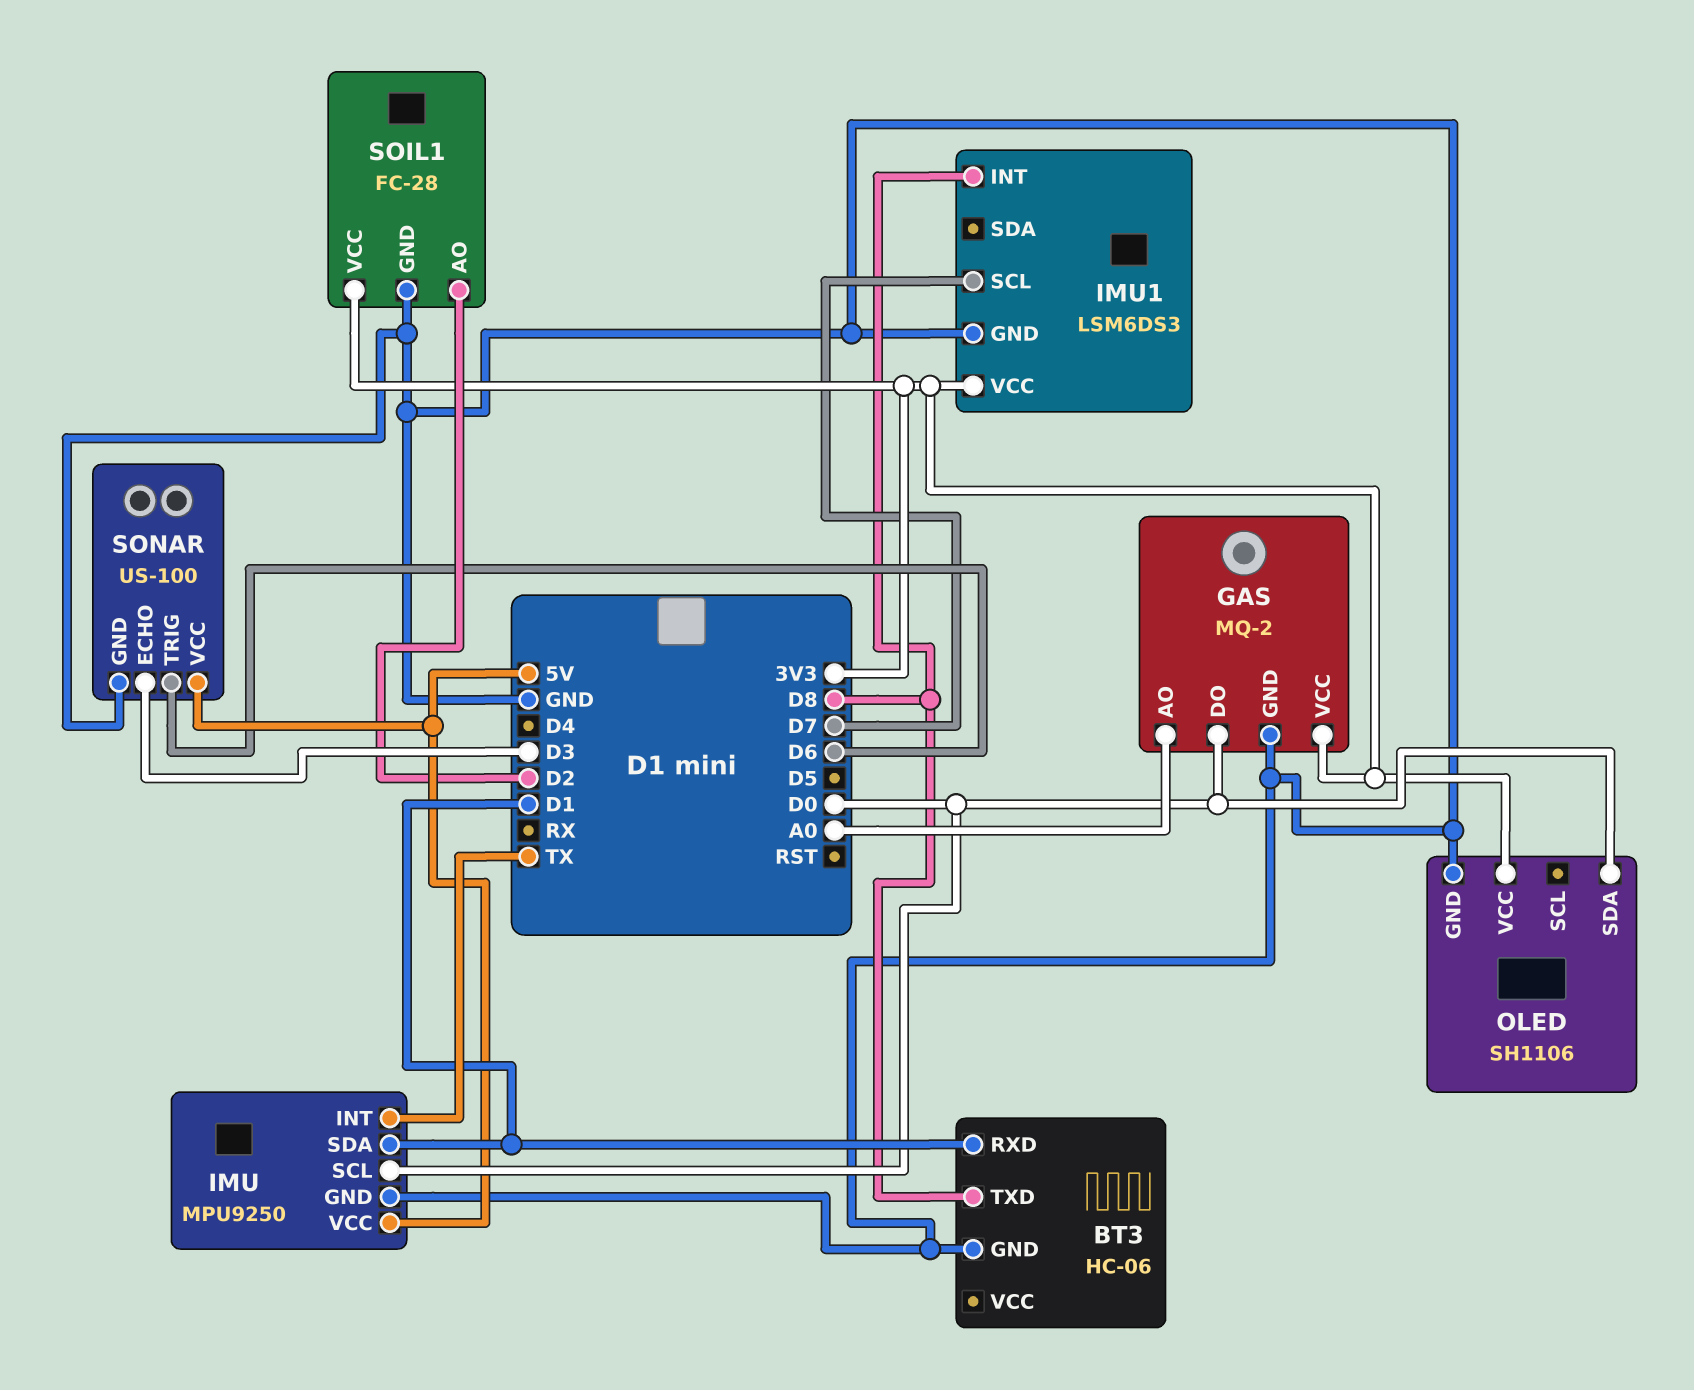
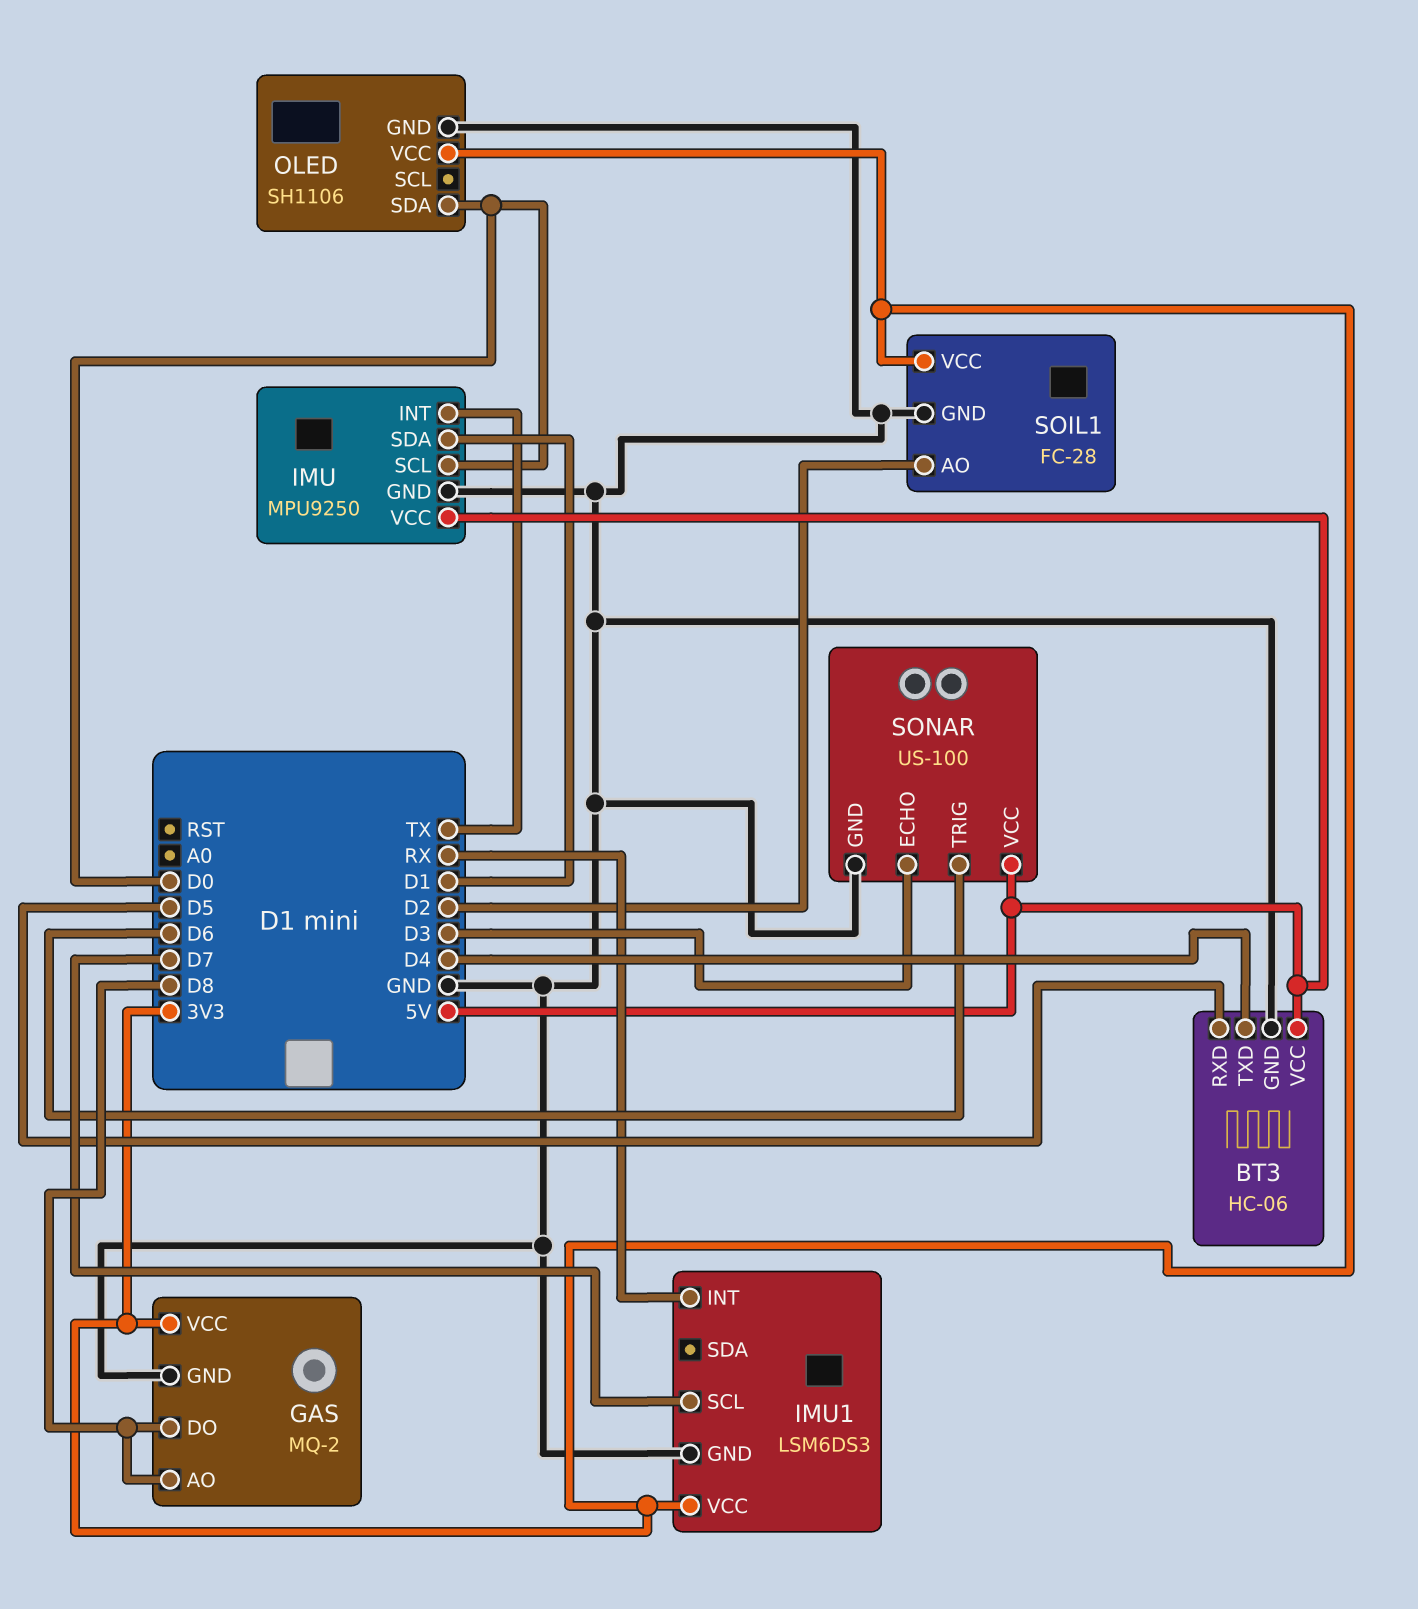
BT3 pin RXD: D1 -> D5
BT3 pin TXD: D8 -> D4
BT3 pin VCC: none -> 5V
GAS pin AO: A0 -> D8
GAS pin DO: D0 -> D8
IMU1 pin INT: D8 -> RX

